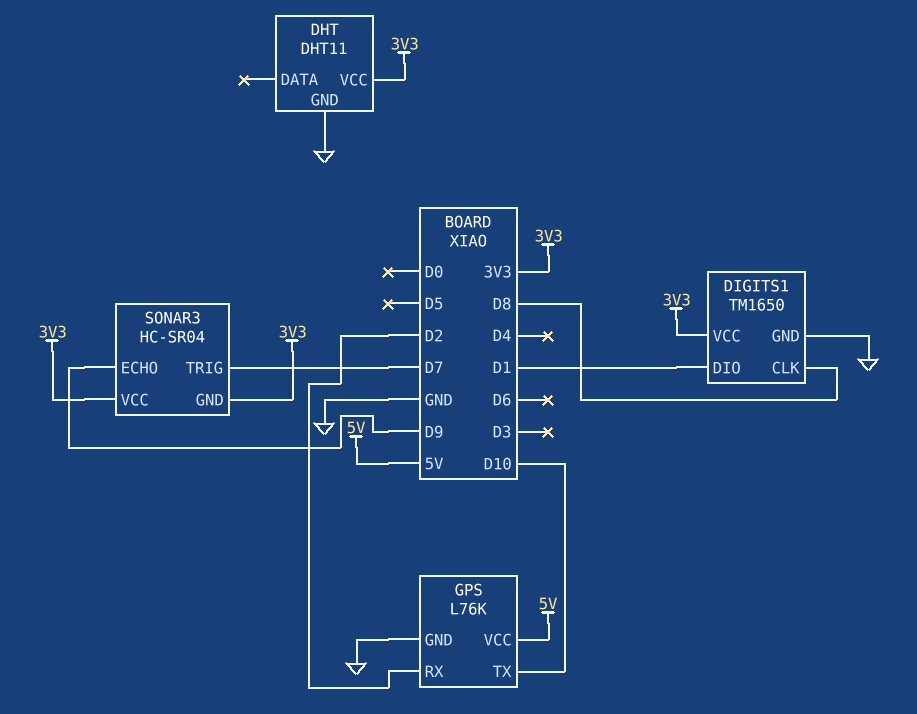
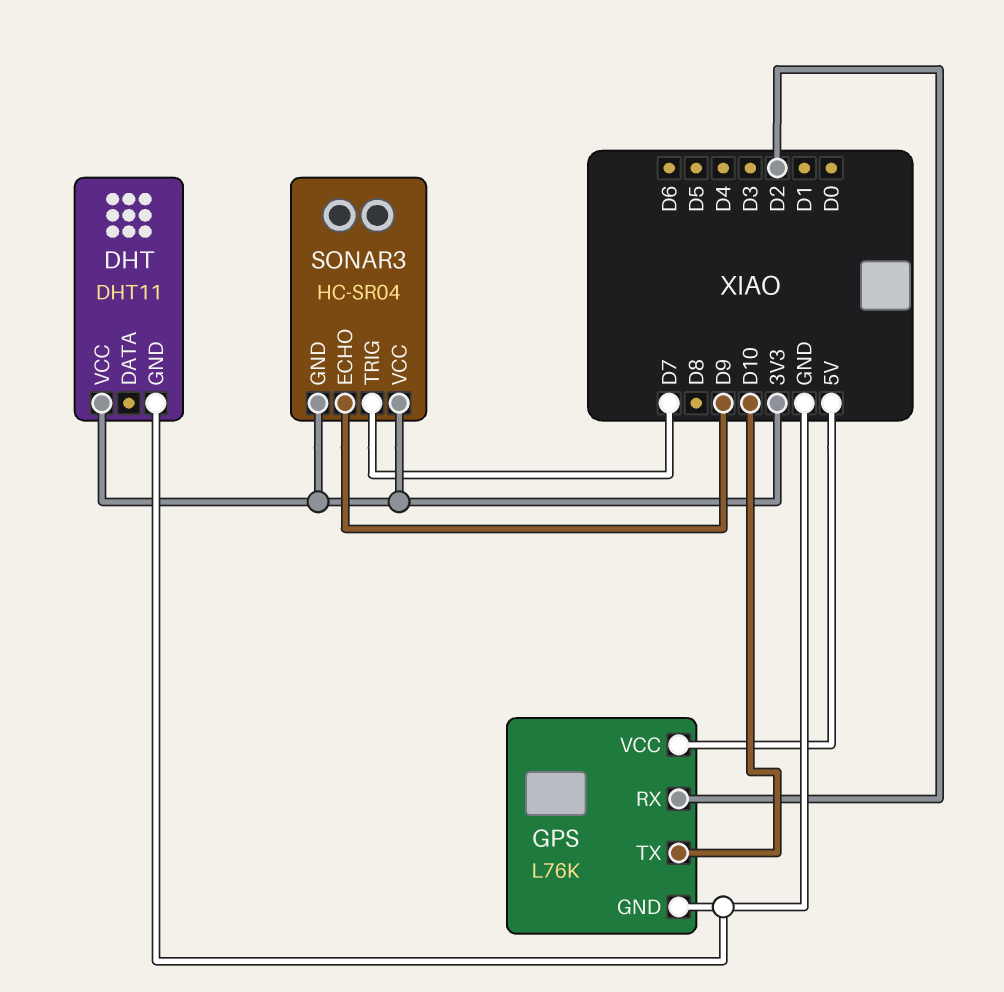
DIGITS1: TM1650 -> none
DIGITS1 pin CLK: D8 -> none
DIGITS1 pin DIO: D1 -> none
DIGITS1 pin GND: GND -> none
DIGITS1 pin VCC: 3V3 -> none

